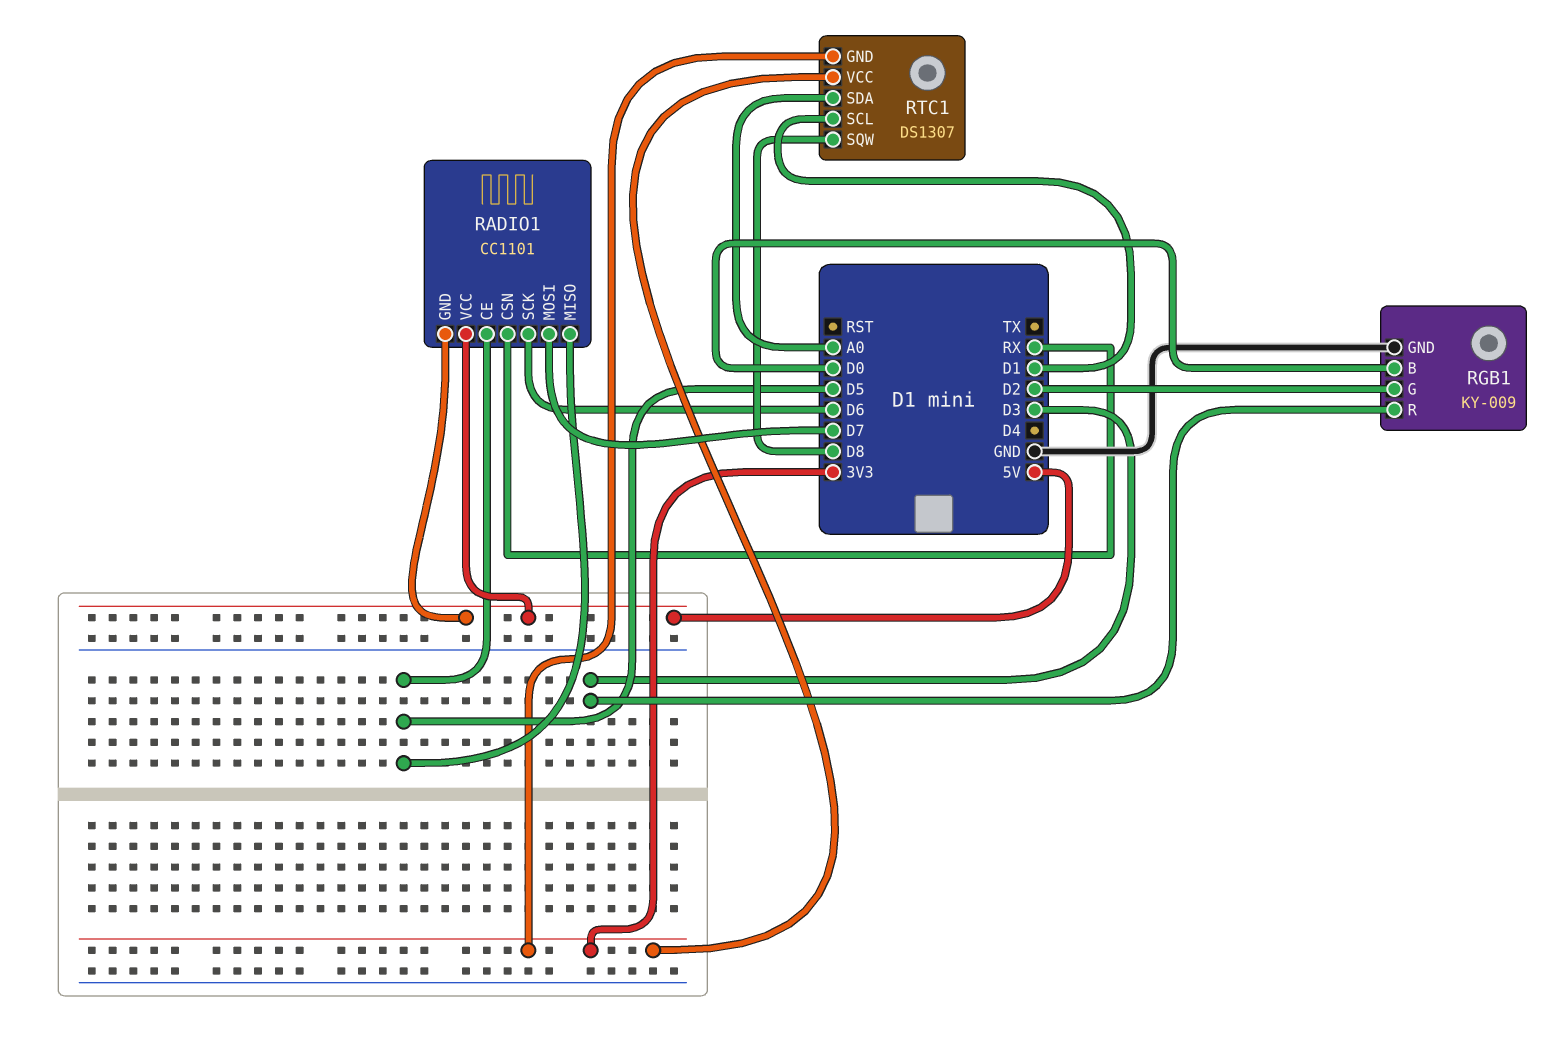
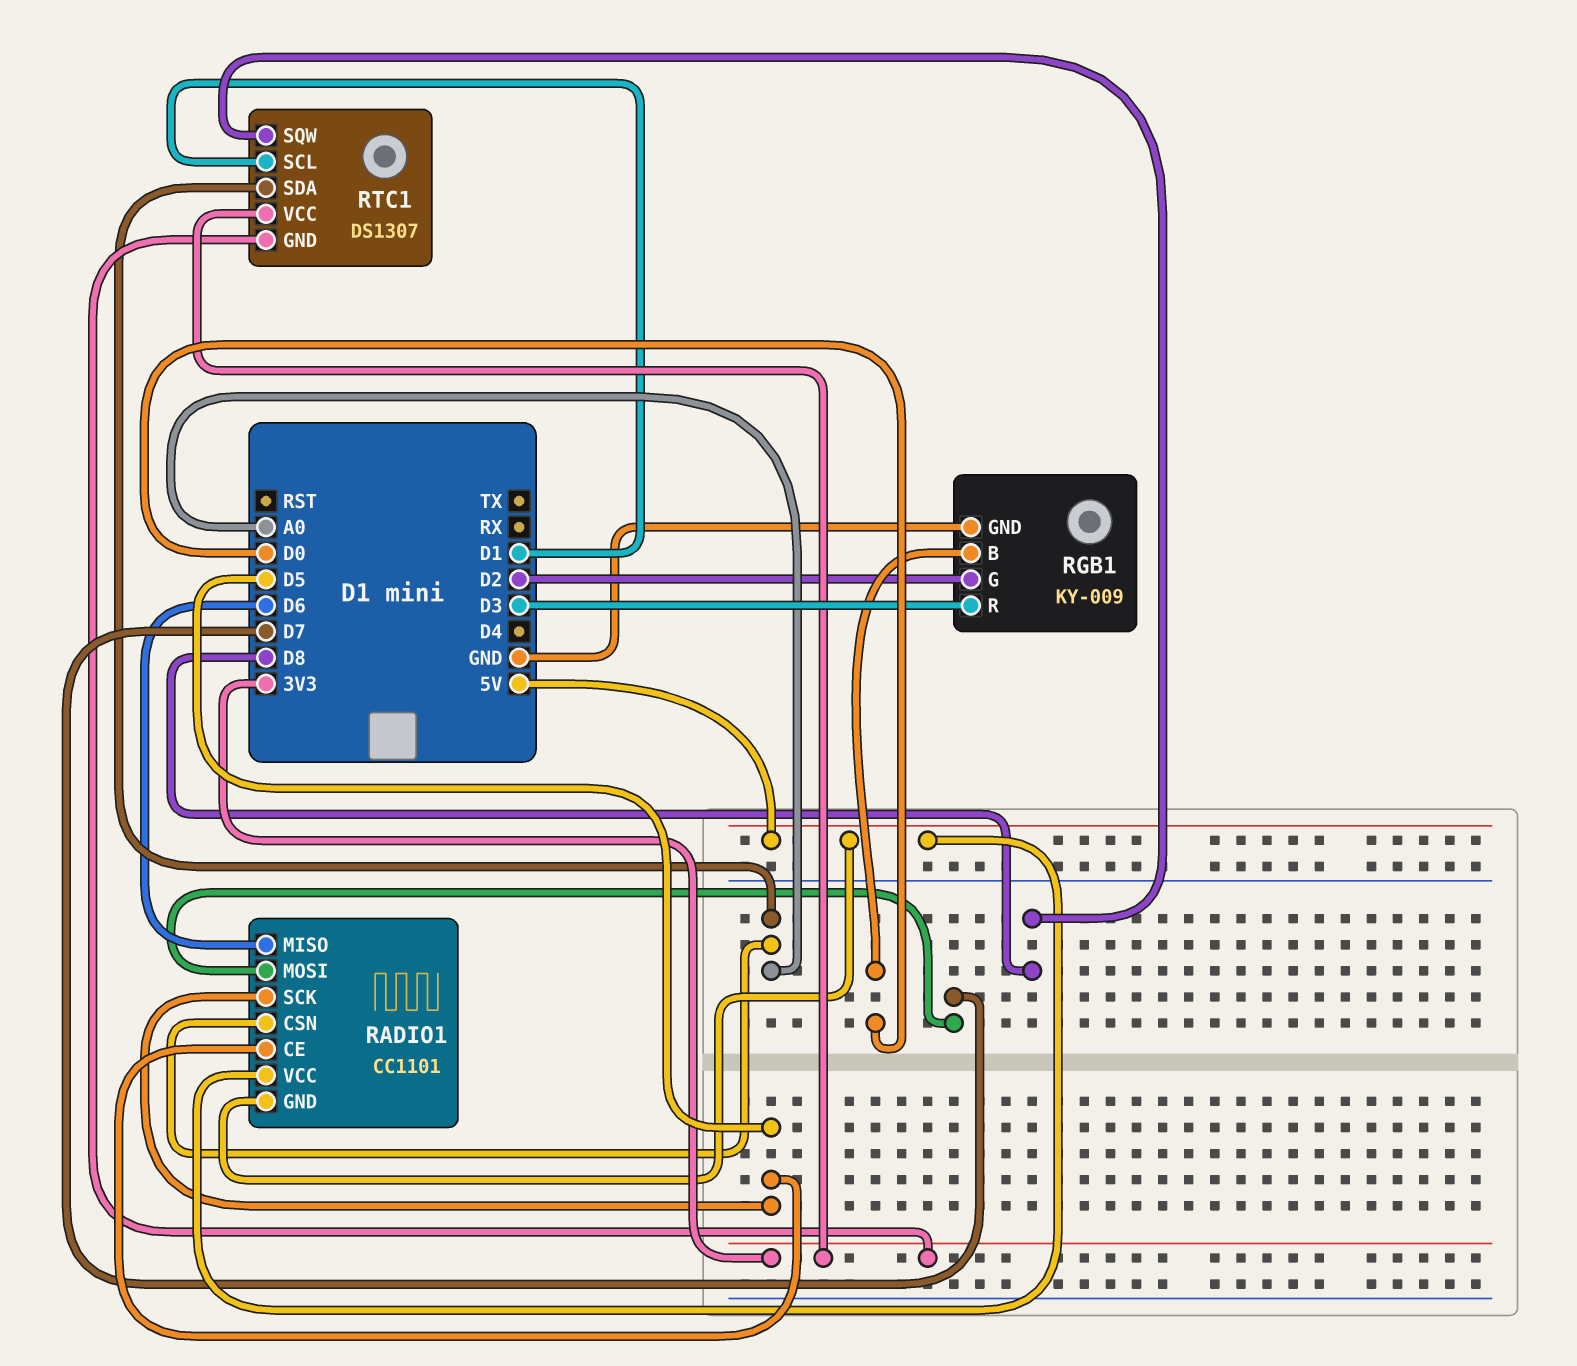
RADIO1 pin CSN: RX -> A0
RADIO1 pin MISO: D5 -> D6
RADIO1 pin SCK: D6 -> D5

